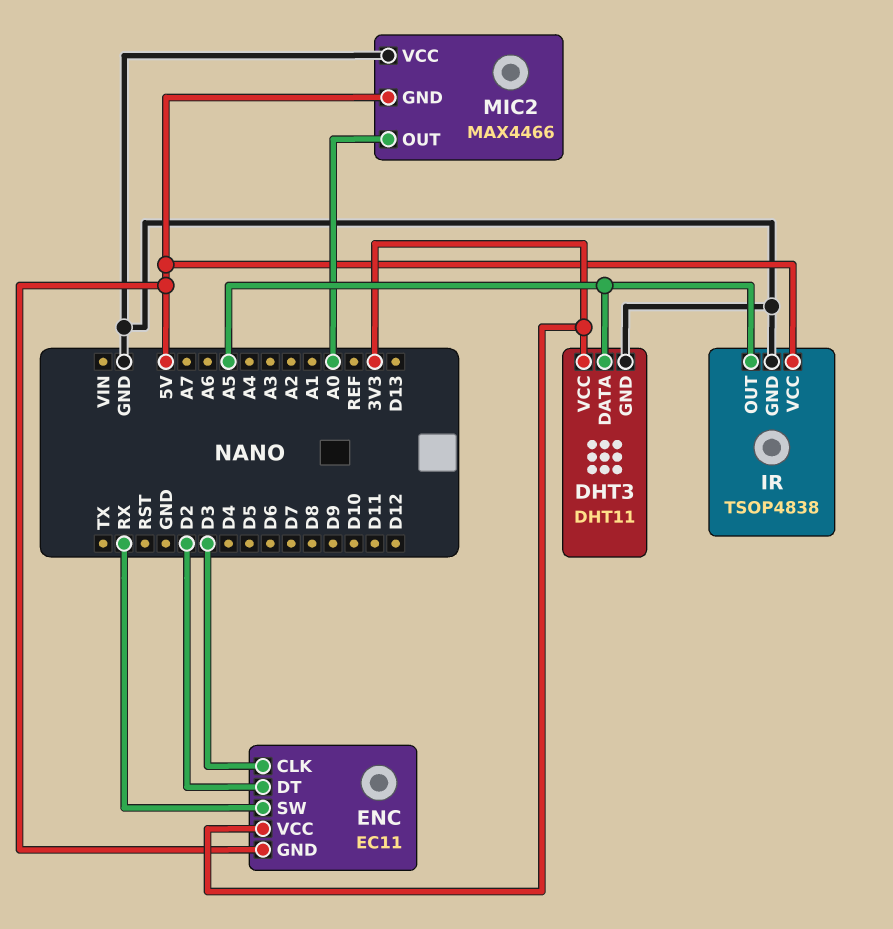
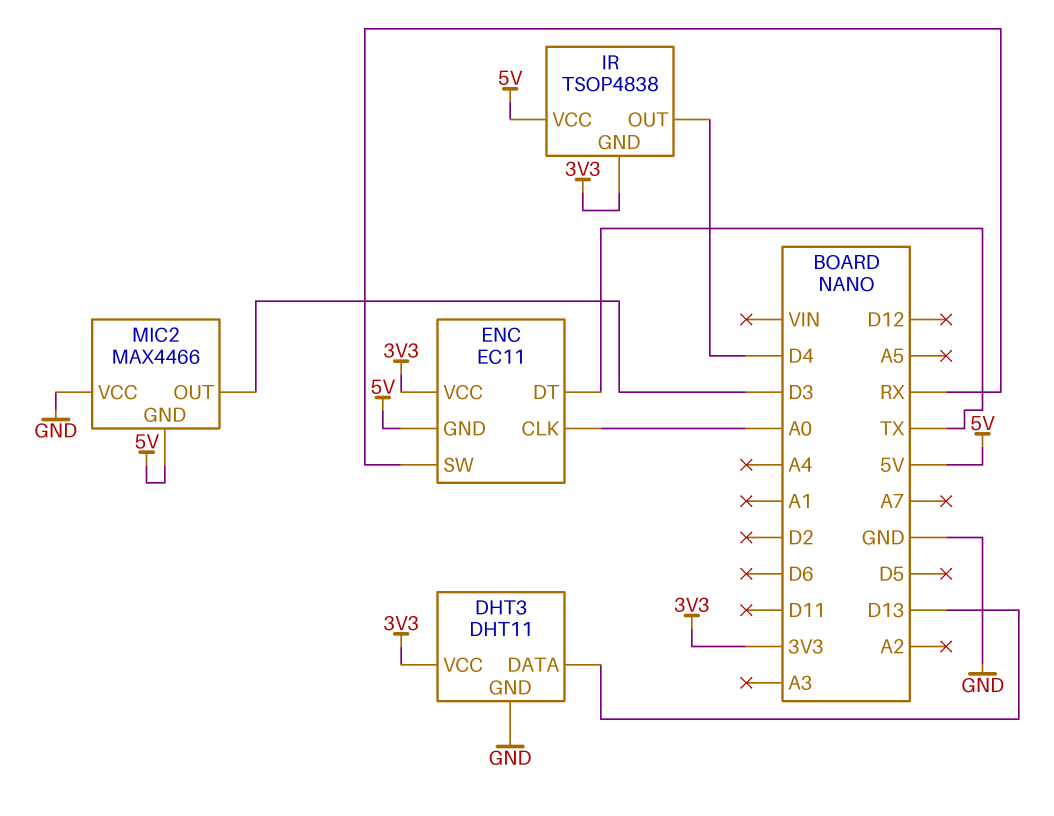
DHT3 pin DATA: A5 -> D13
ENC pin CLK: D3 -> A0
ENC pin DT: D2 -> TX
IR pin GND: GND -> 3V3
IR pin OUT: A5 -> D4
MIC2 pin OUT: A0 -> D3

